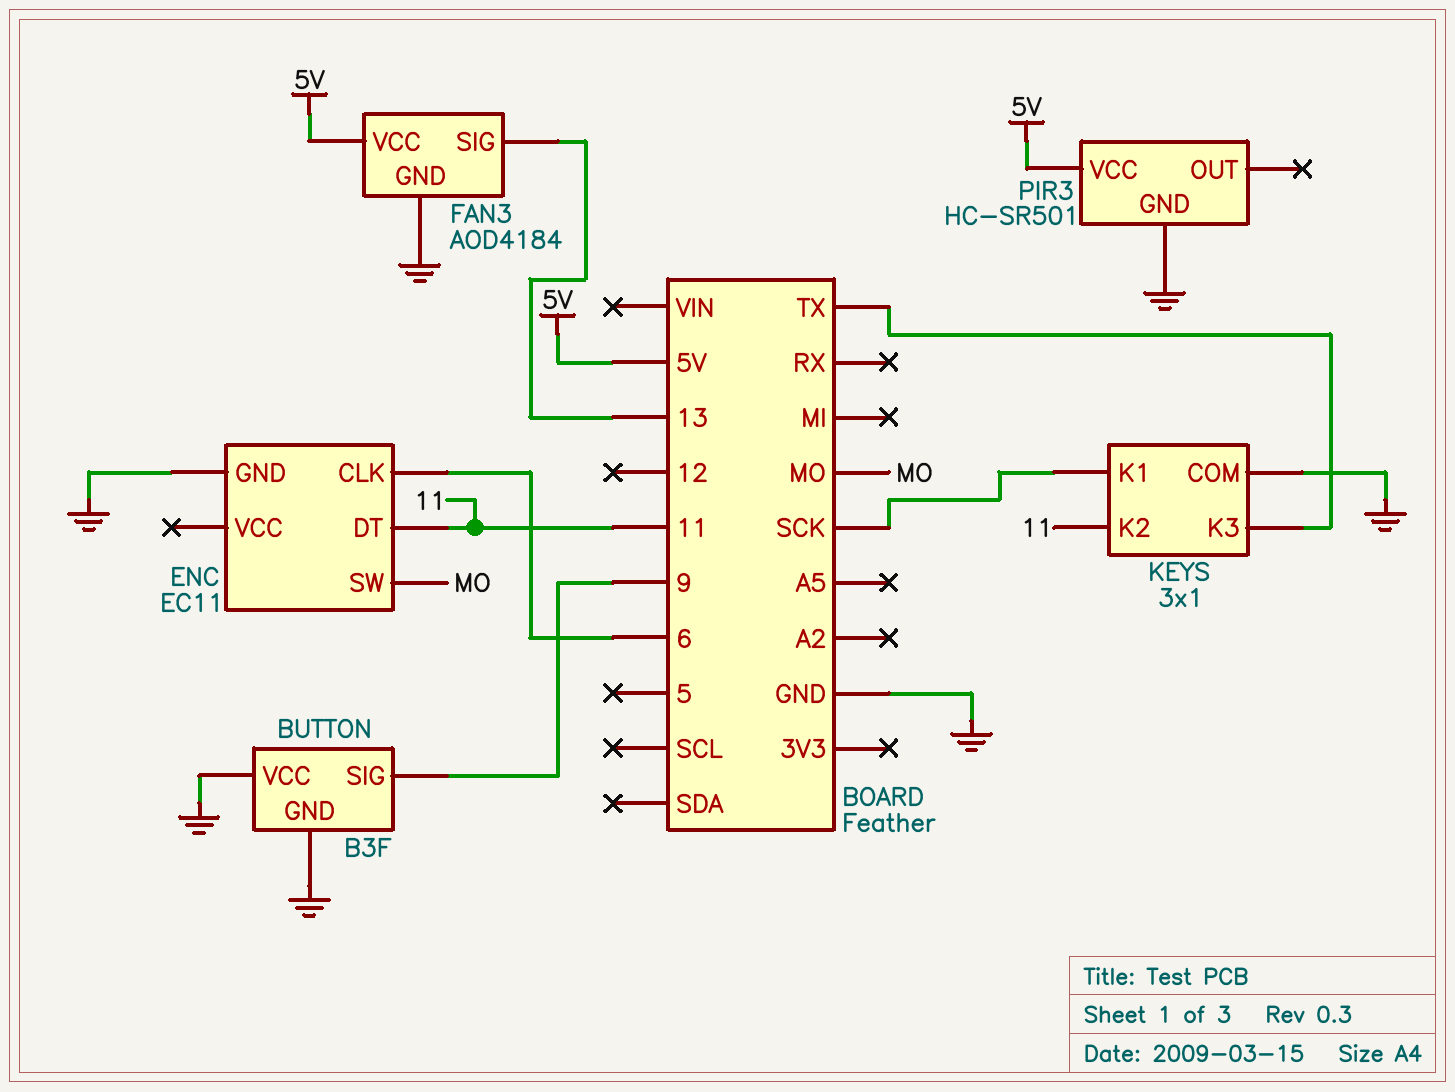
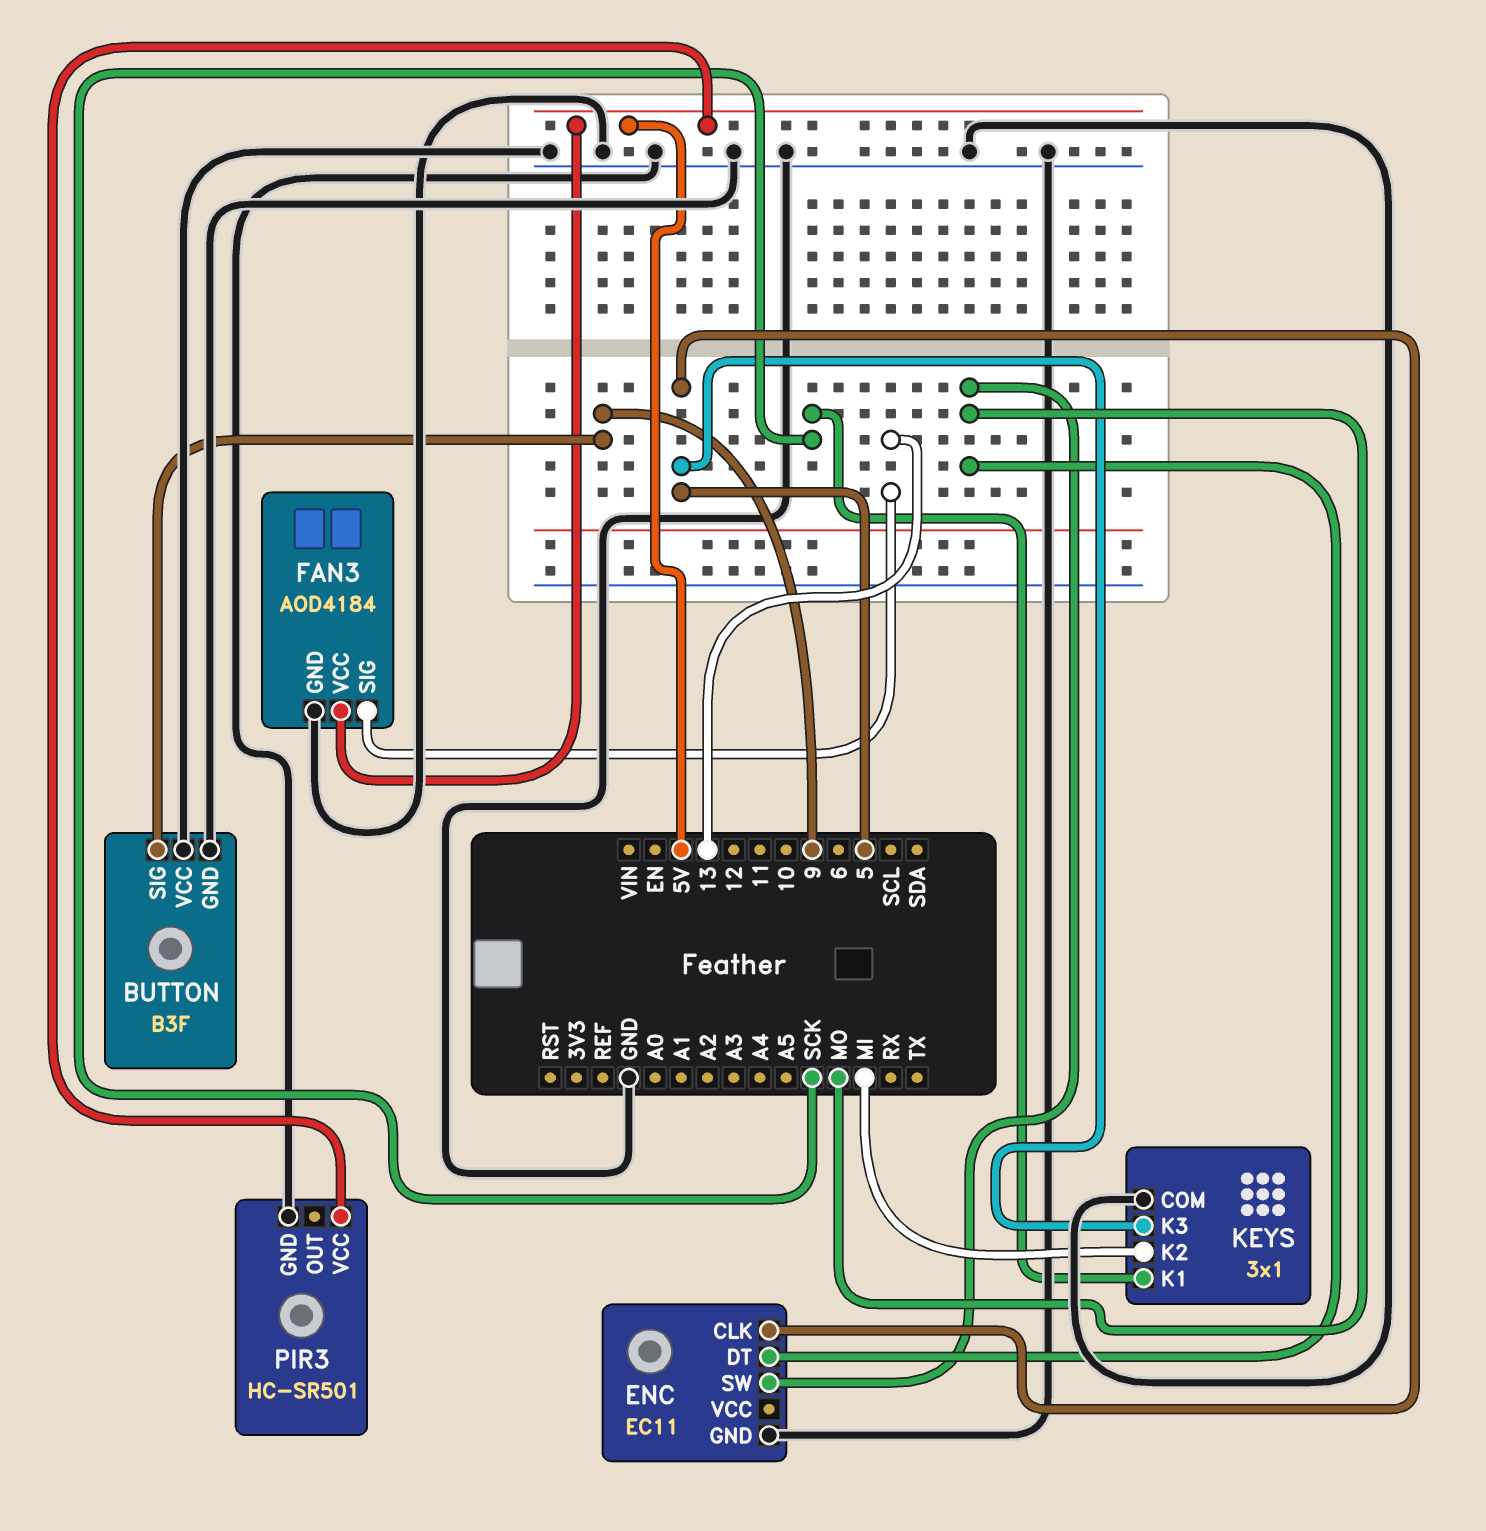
ENC pin CLK: 6 -> 5
ENC pin DT: 11 -> MO
KEYS pin K2: 11 -> MI
KEYS pin K3: TX -> 5

